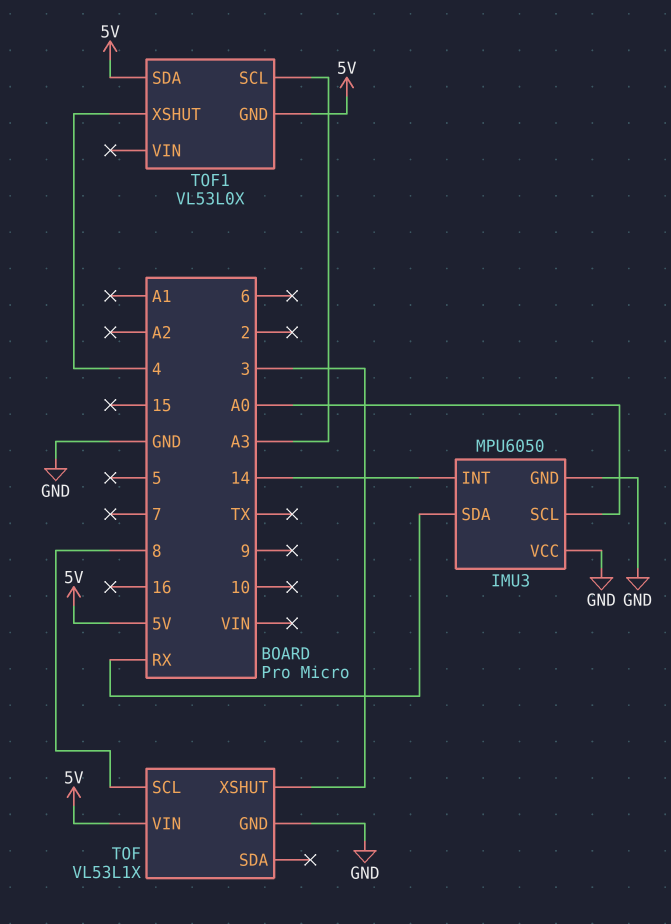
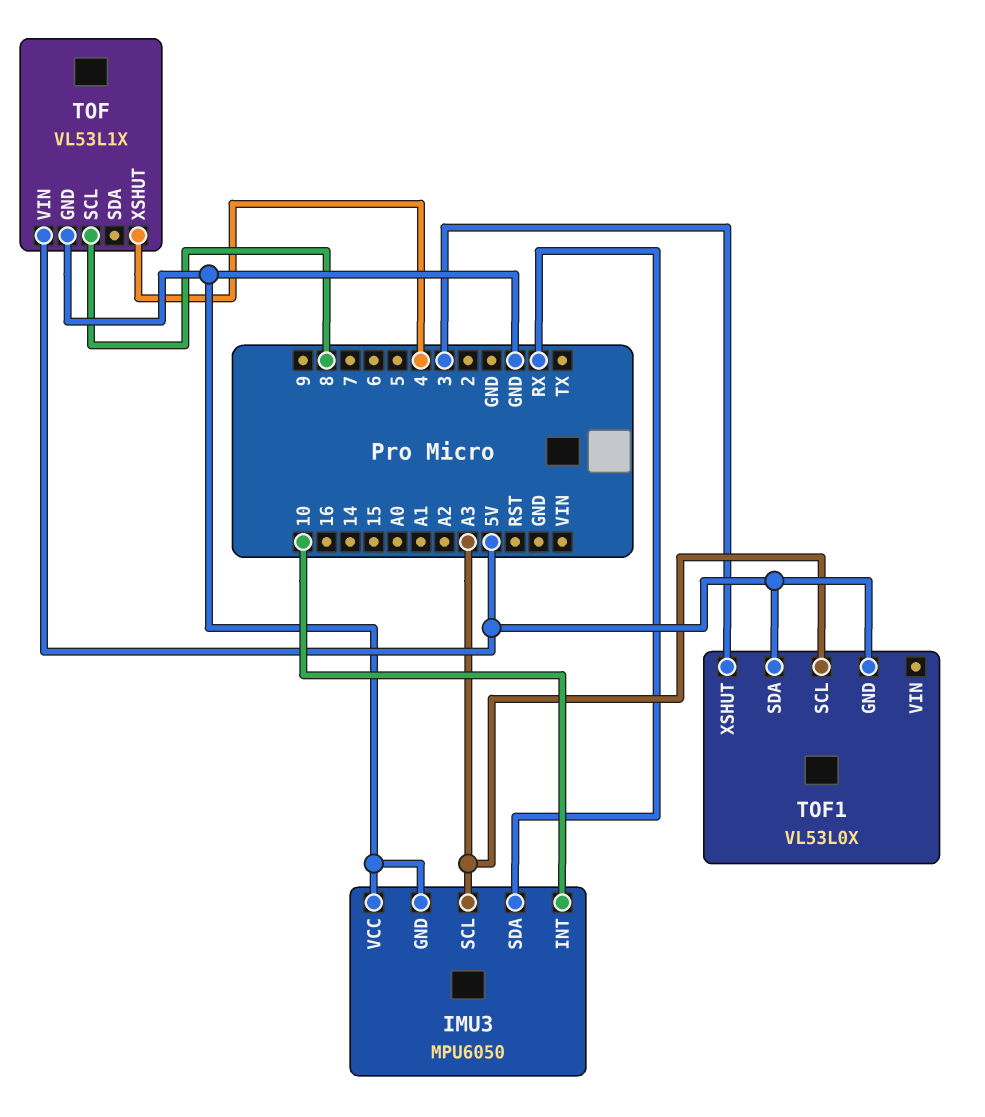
IMU3 pin INT: 14 -> 10
IMU3 pin SCL: A0 -> A3
TOF pin XSHUT: 3 -> 4
TOF1 pin XSHUT: 4 -> 3

